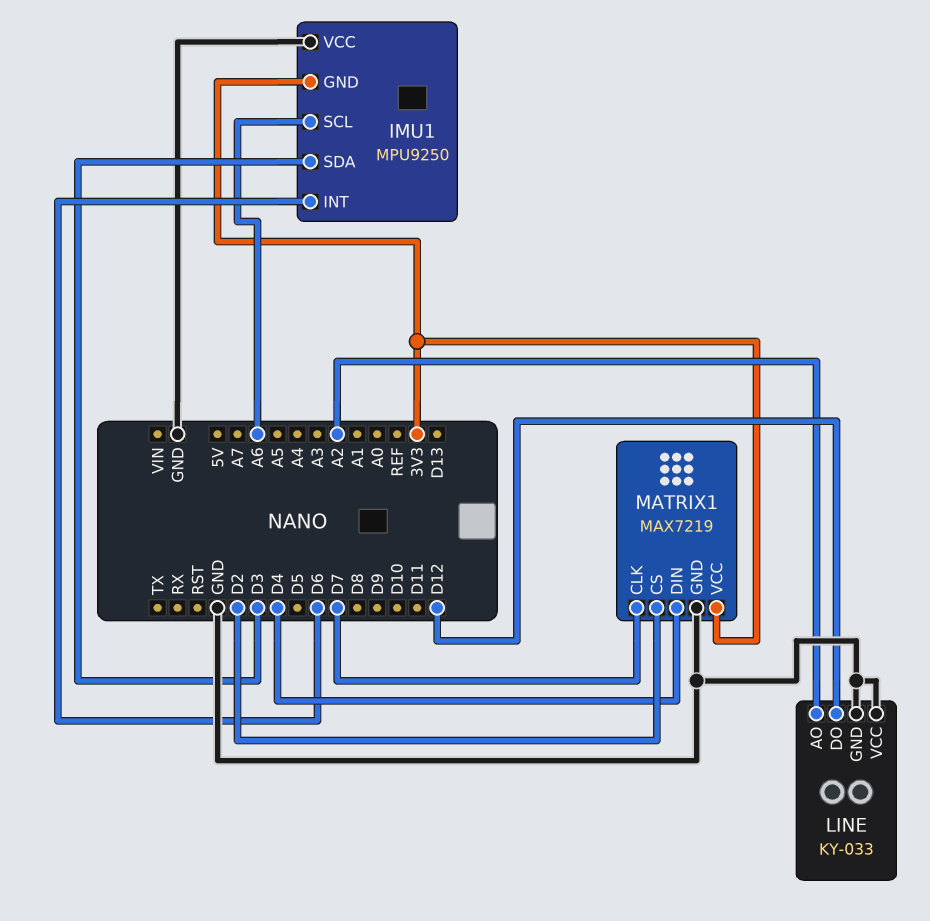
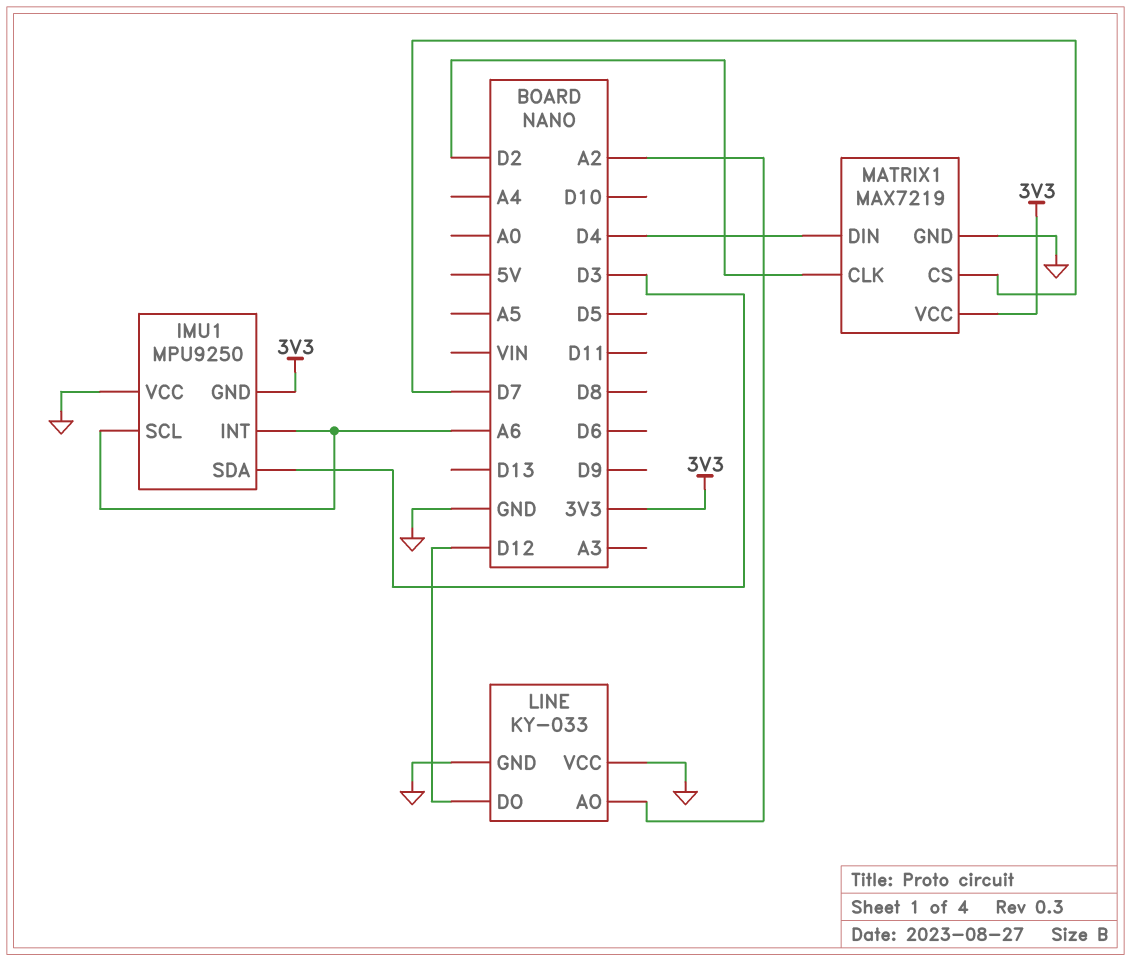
IMU1 pin INT: D6 -> A6
MATRIX1 pin CLK: D7 -> D2
MATRIX1 pin CS: D2 -> D7

